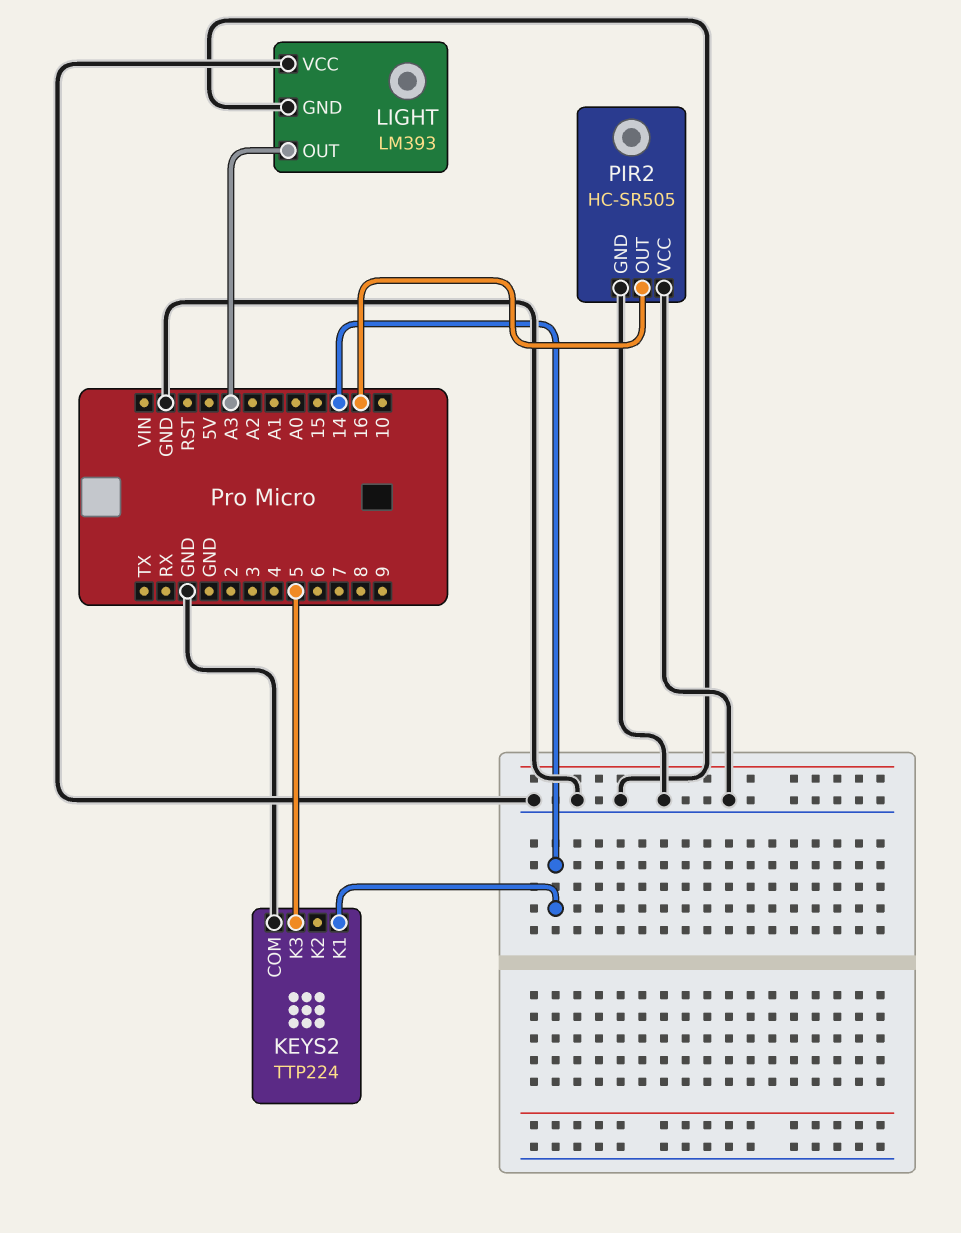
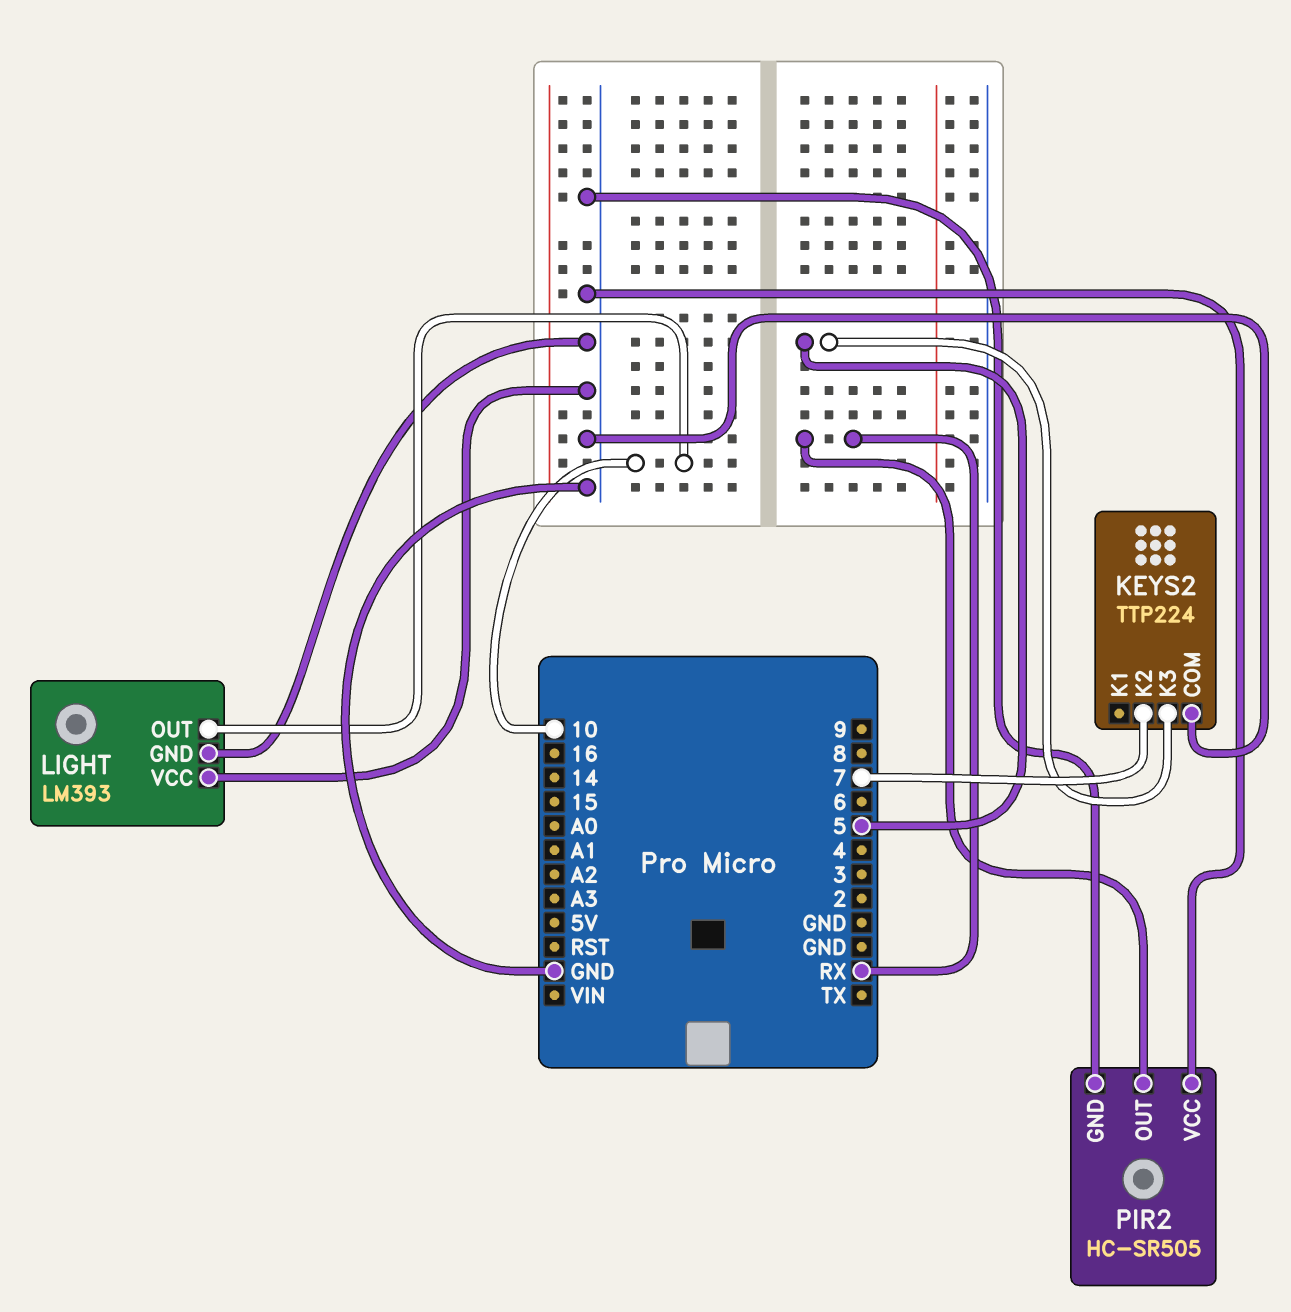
KEYS2 pin K1: 14 -> none
KEYS2 pin K2: none -> 7
LIGHT pin OUT: A3 -> 10
PIR2 pin OUT: 16 -> RX

